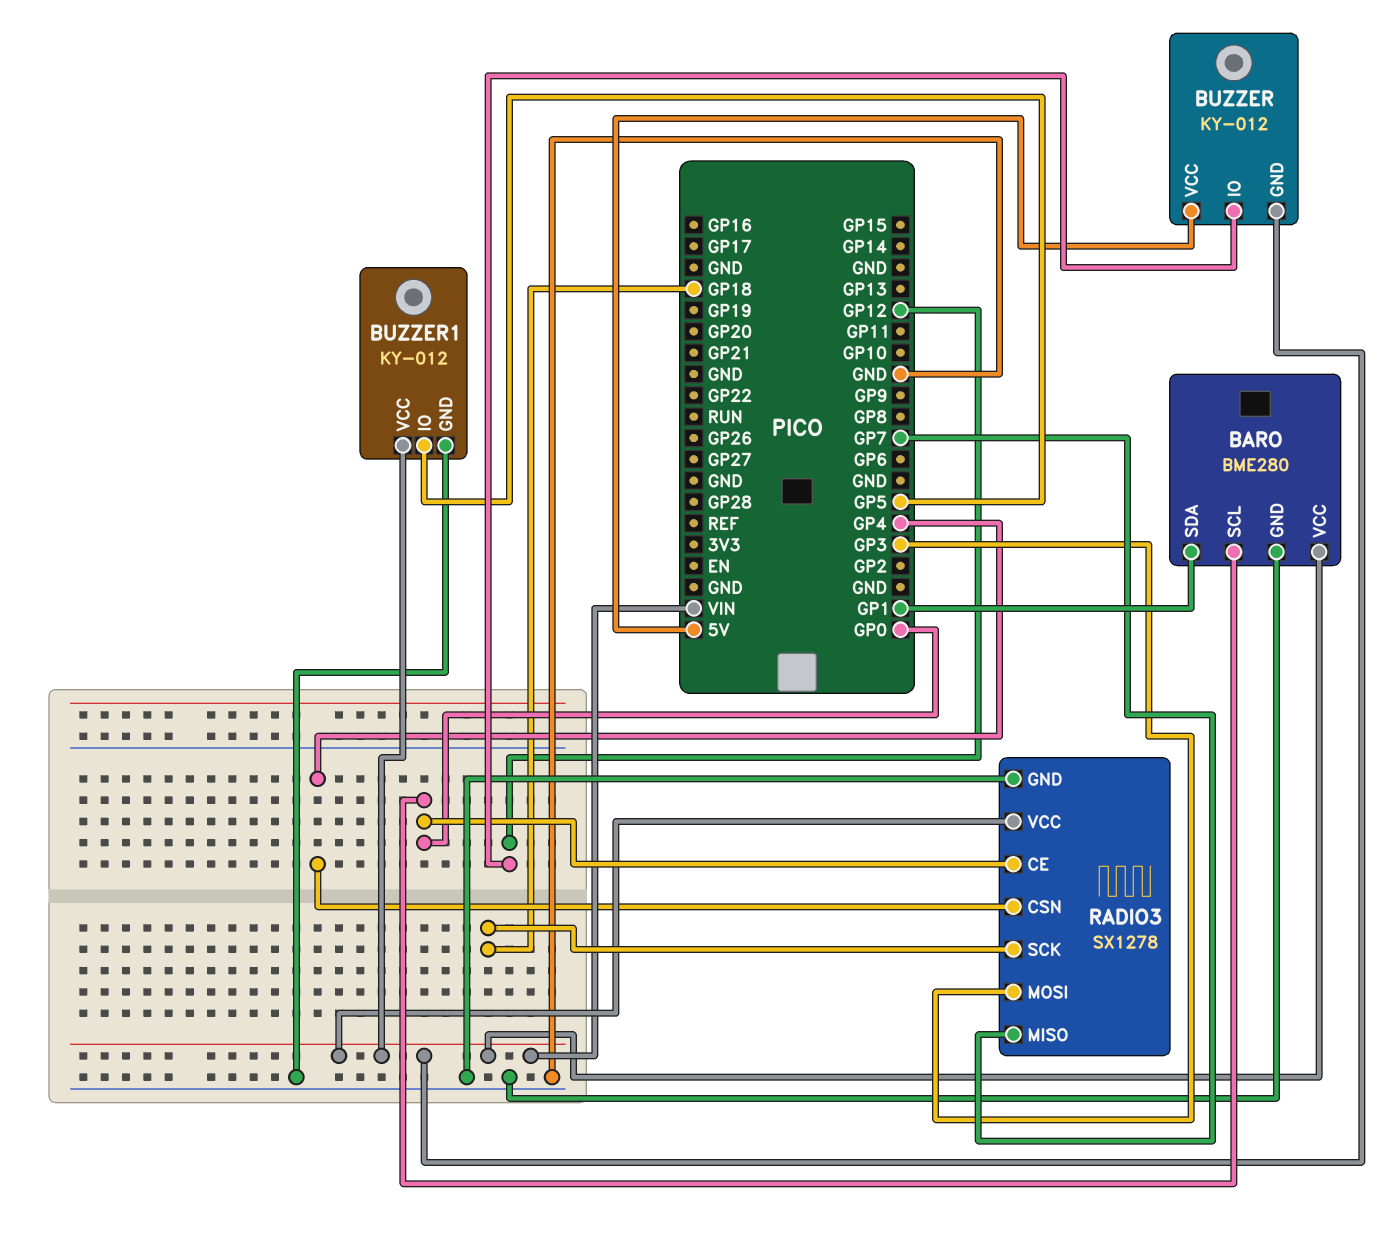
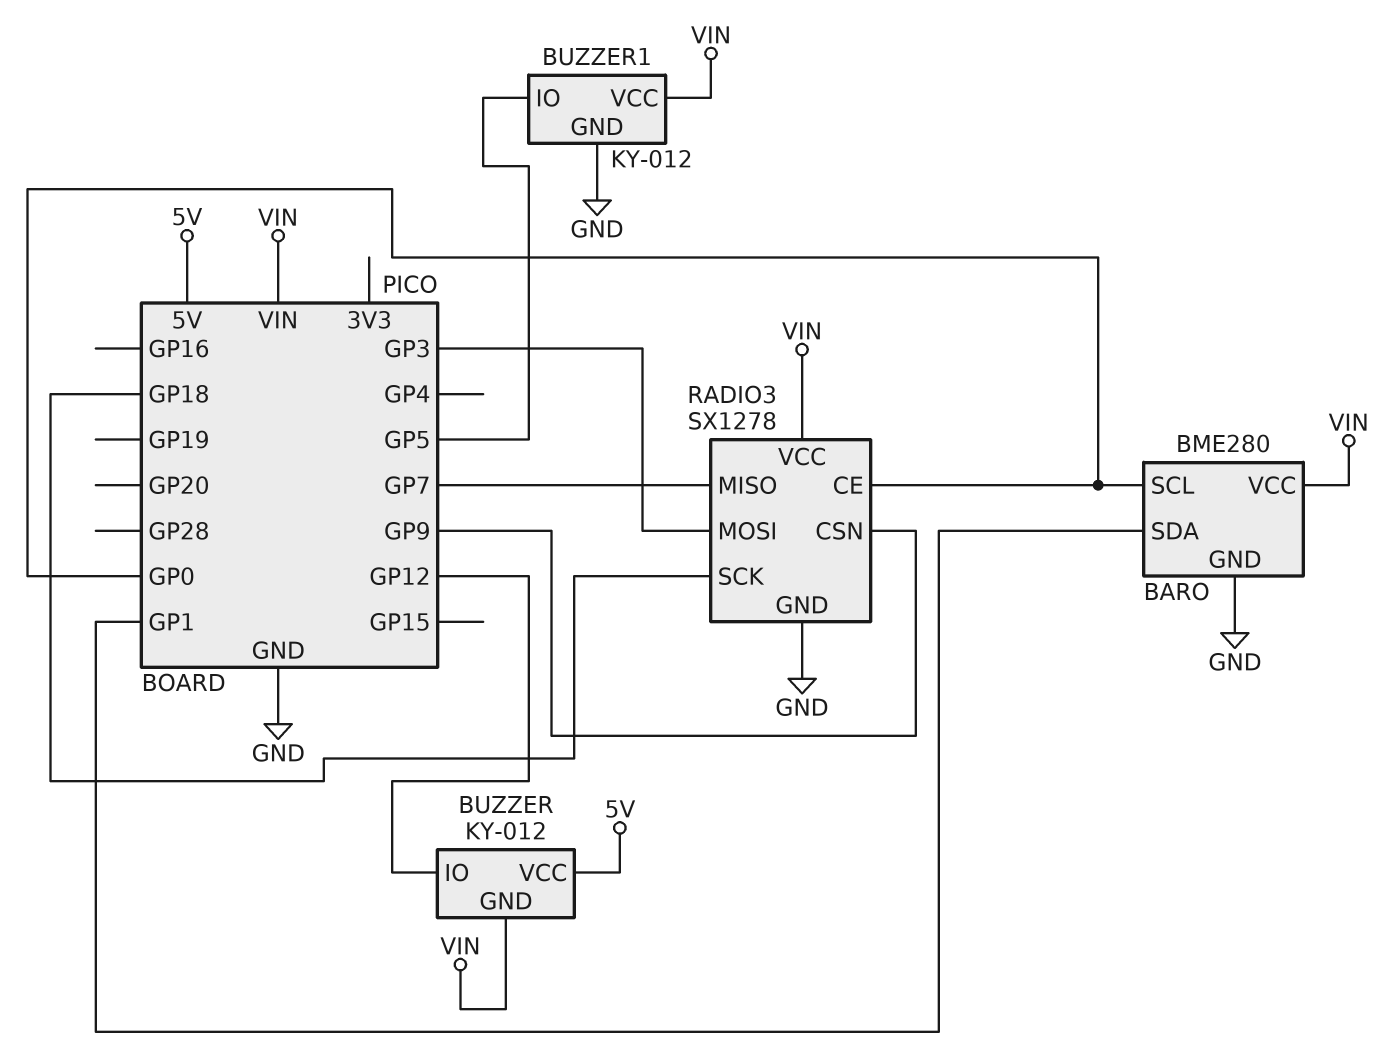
RADIO3 pin CSN: GP4 -> GP9

